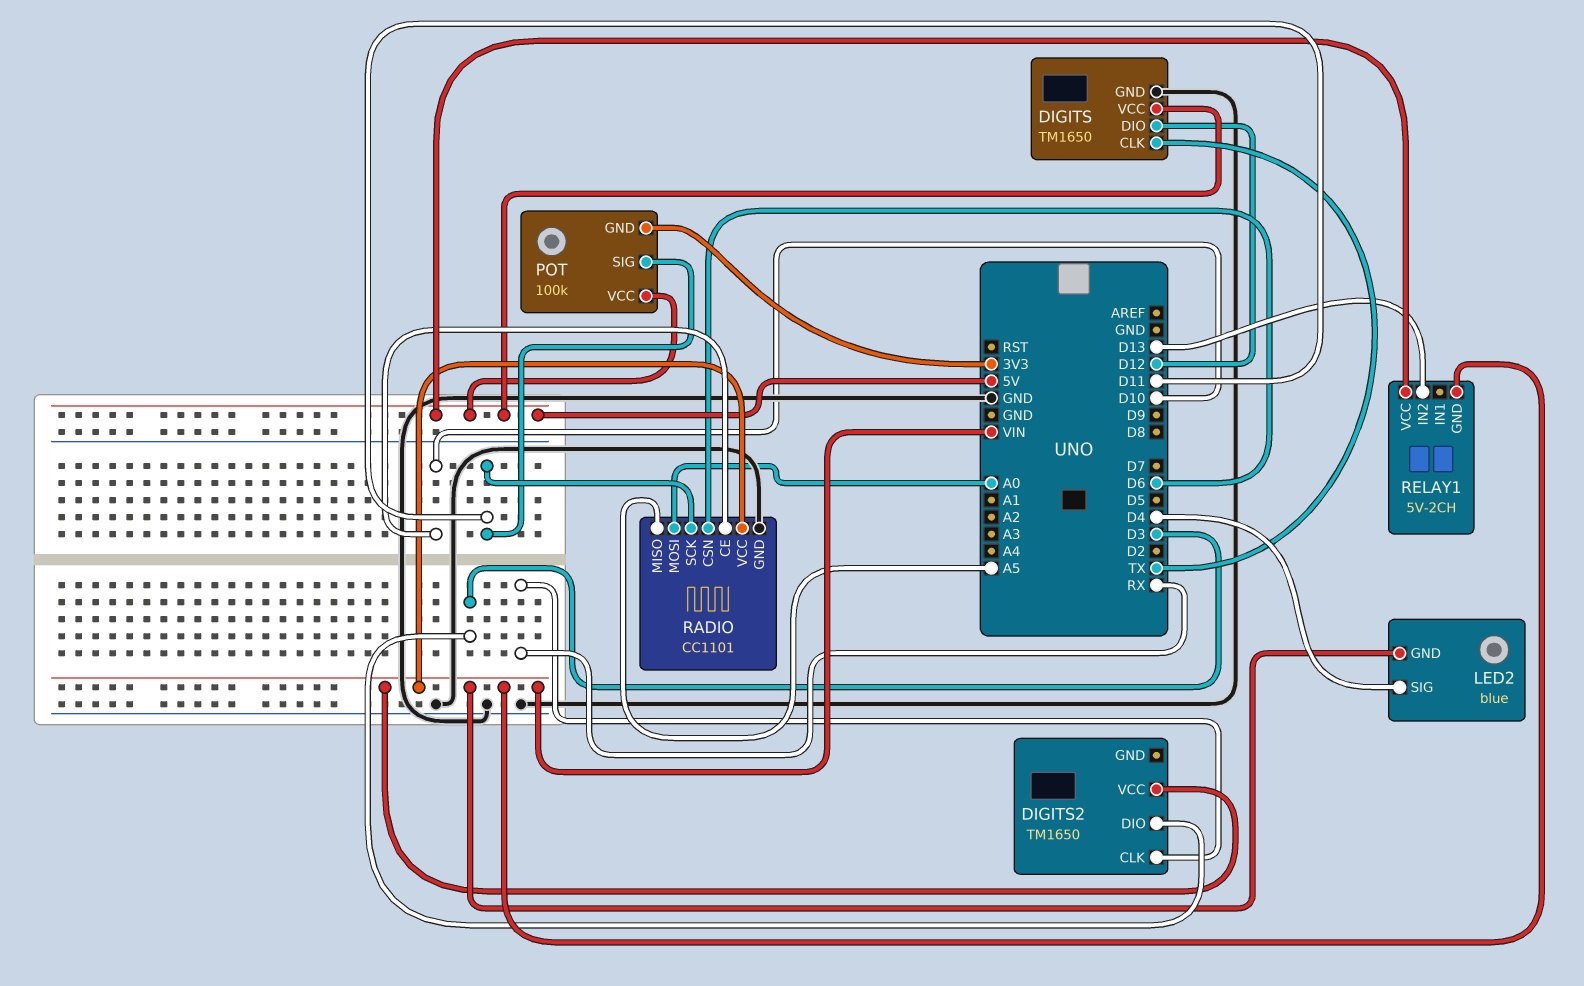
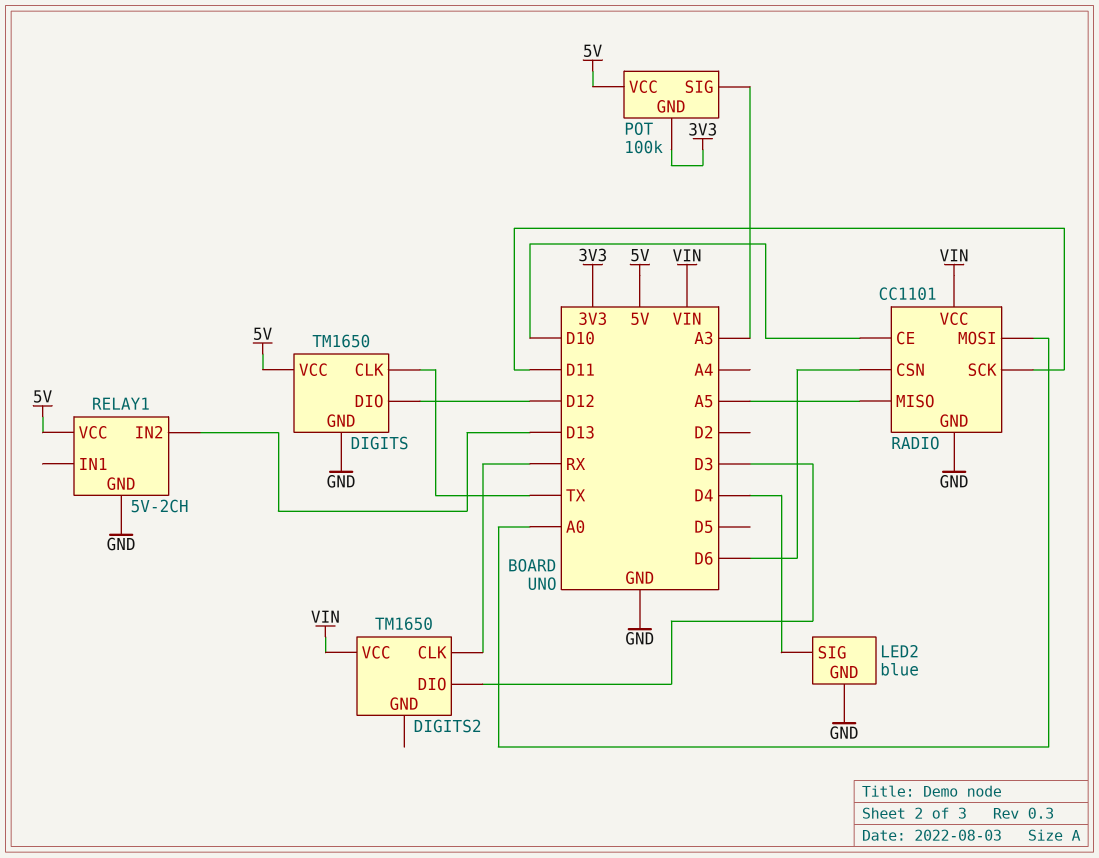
LED2 pin GND: VIN -> GND
POT pin SIG: D11 -> A3
RELAY1 pin GND: VIN -> GND

